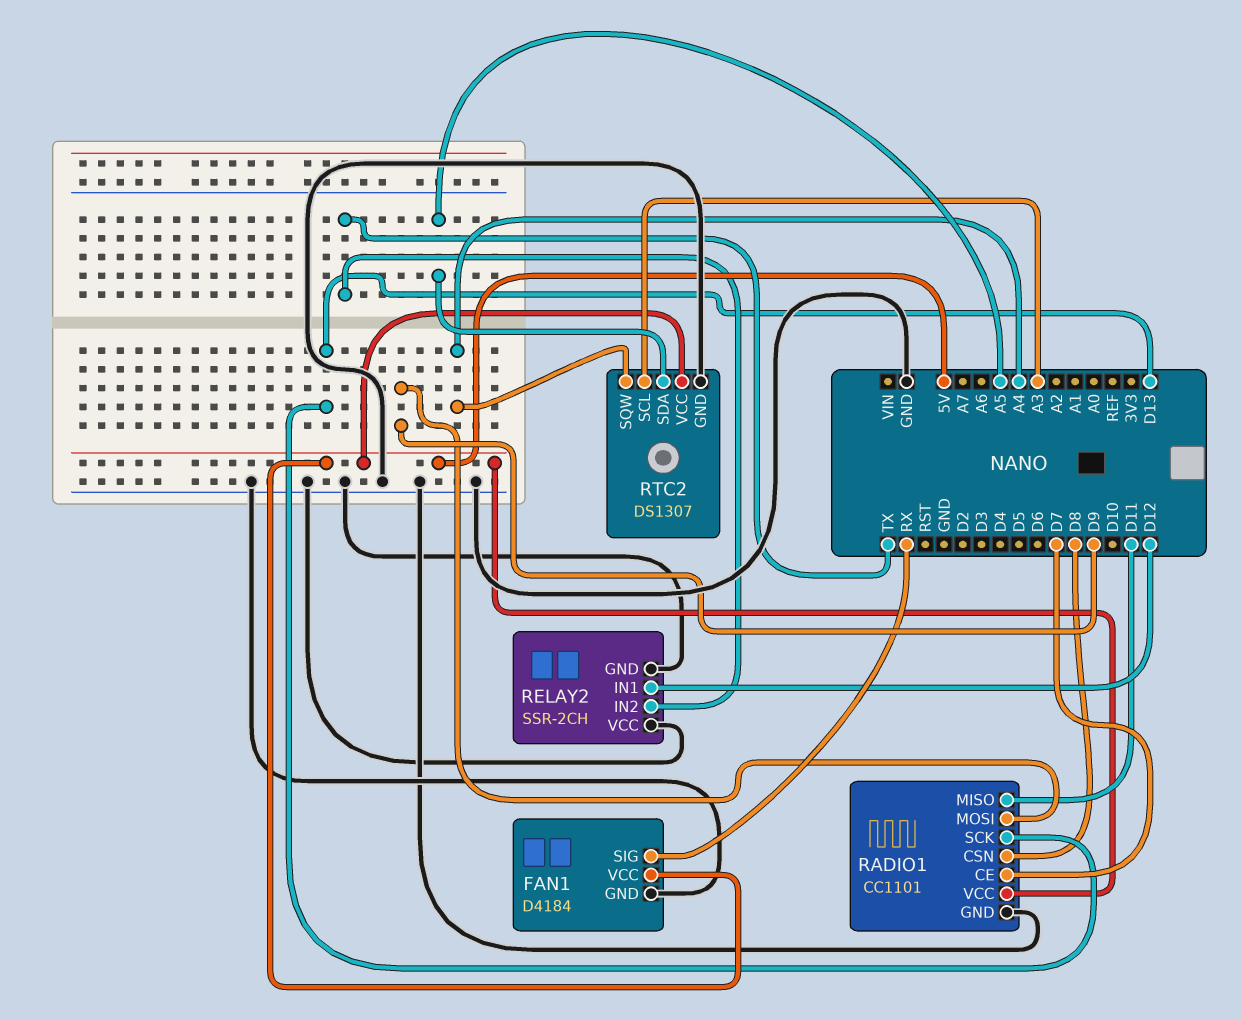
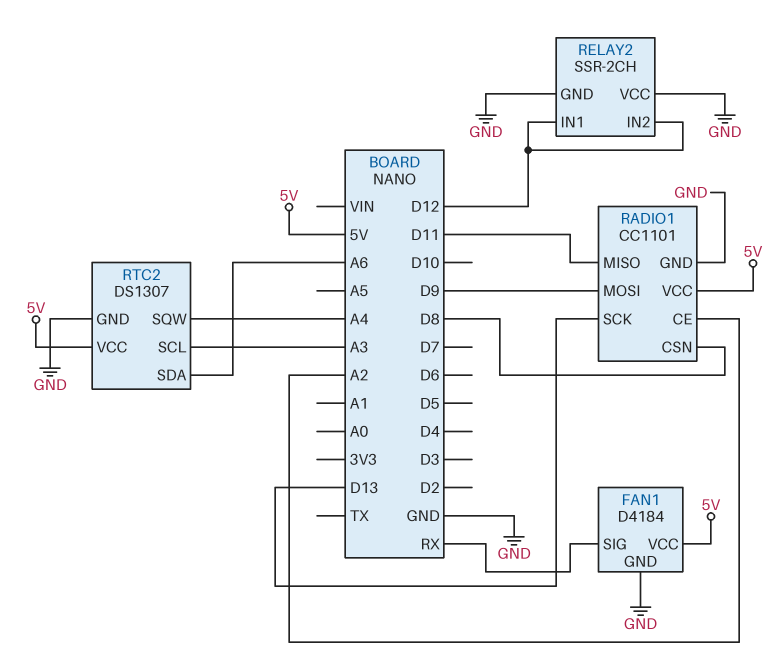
RADIO1 pin CE: D7 -> A2
RELAY2 pin IN2: TX -> D12
RTC2 pin SDA: A5 -> A6

